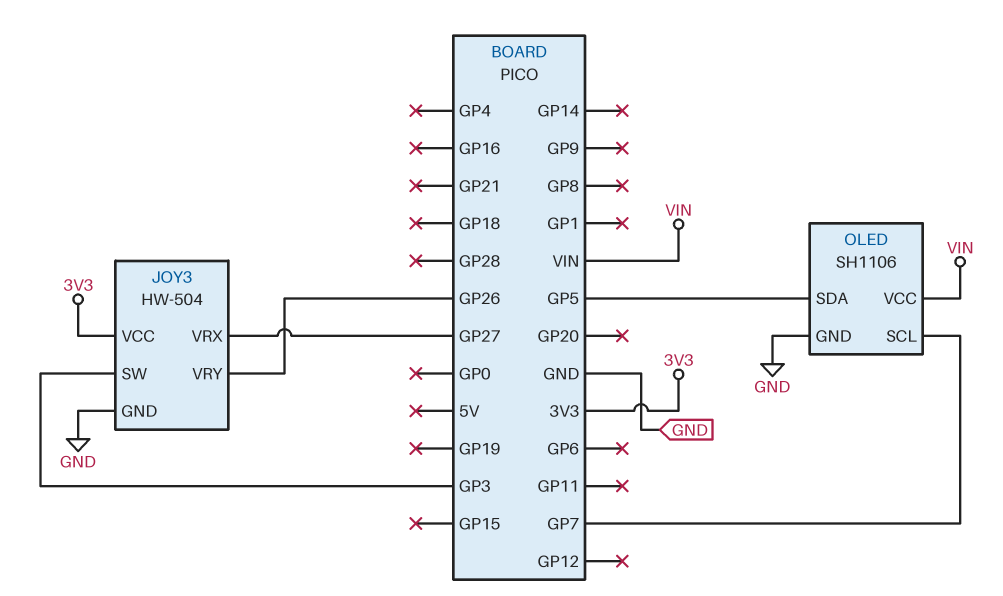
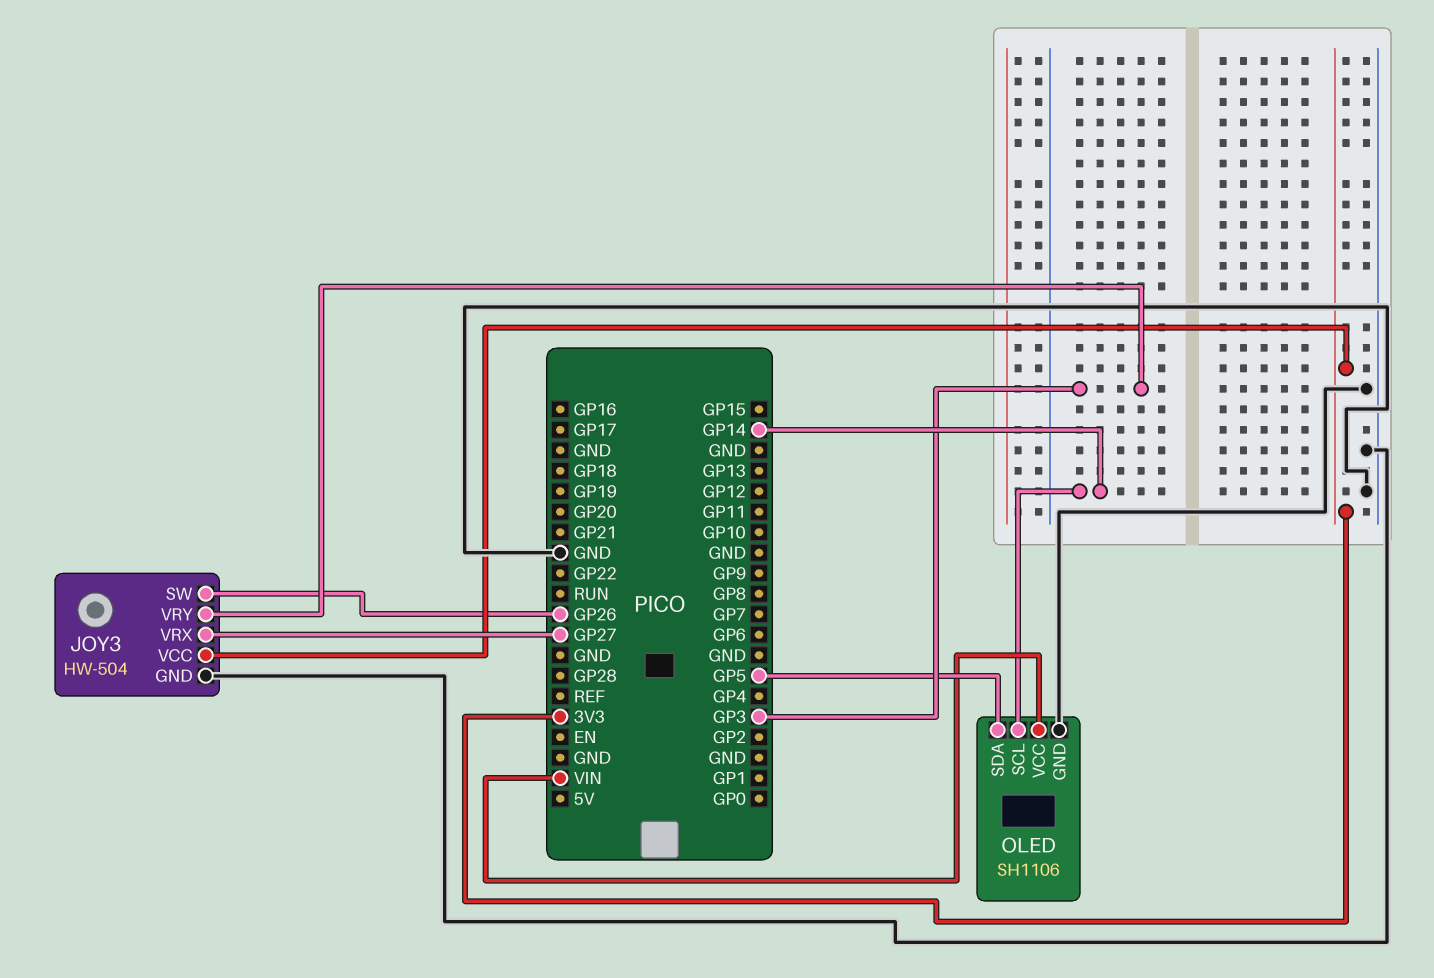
JOY3 pin SW: GP3 -> GP26
JOY3 pin VRY: GP26 -> GP3
OLED pin SCL: GP7 -> GP14

